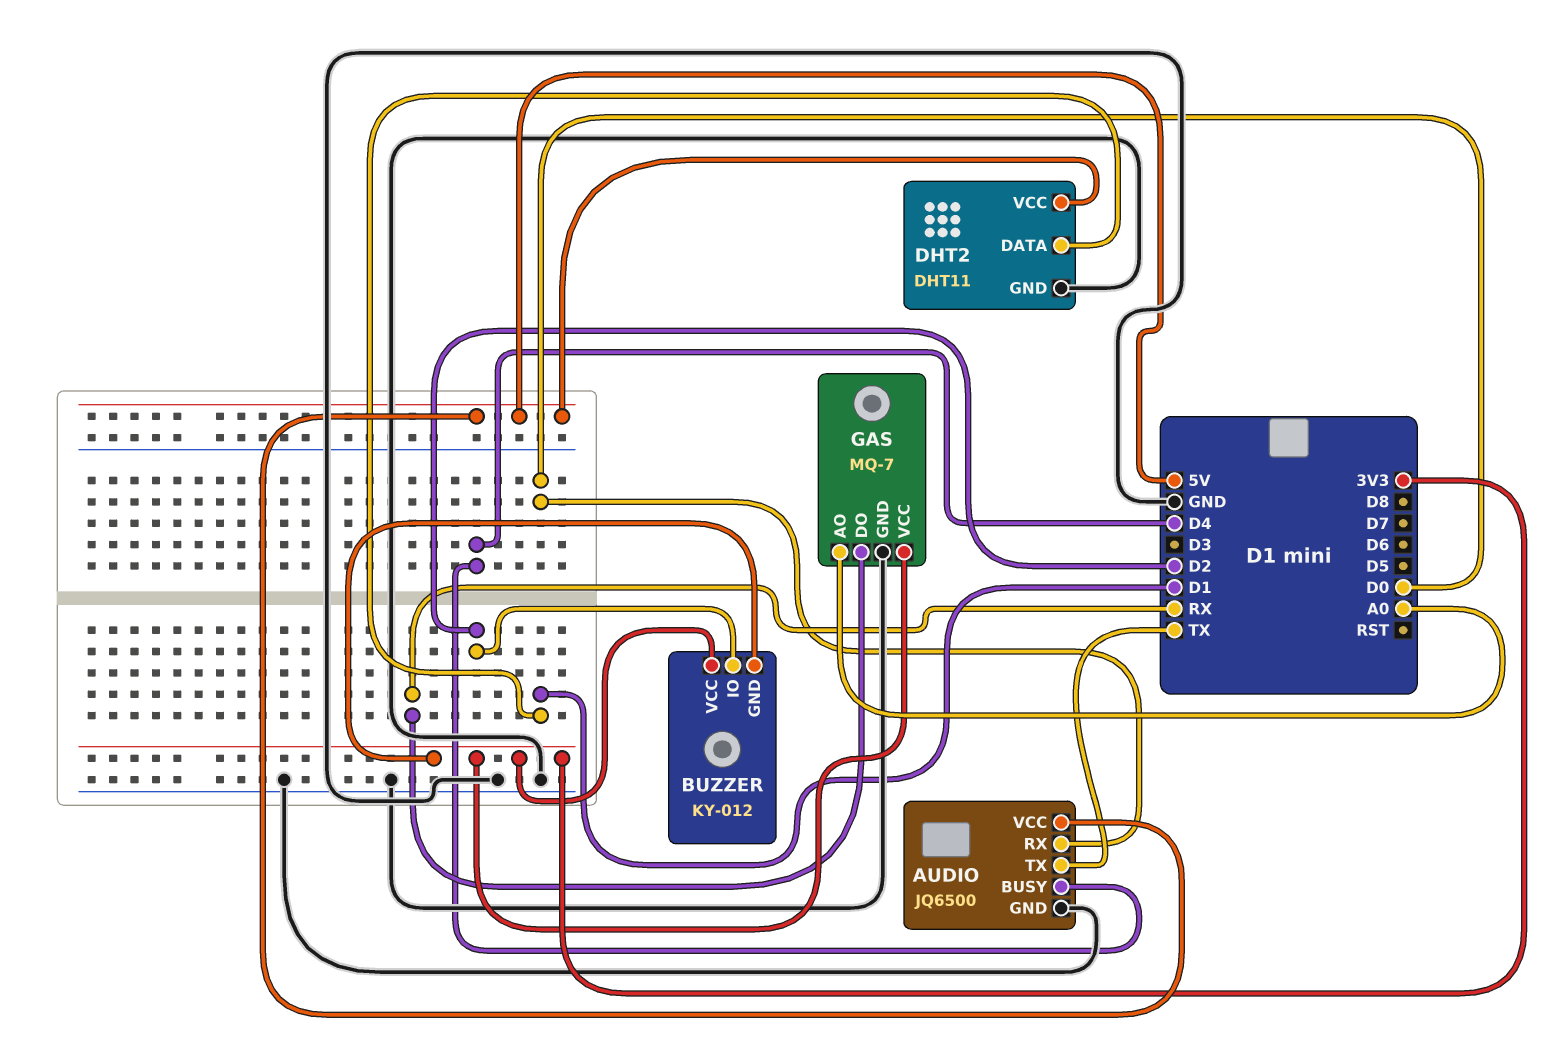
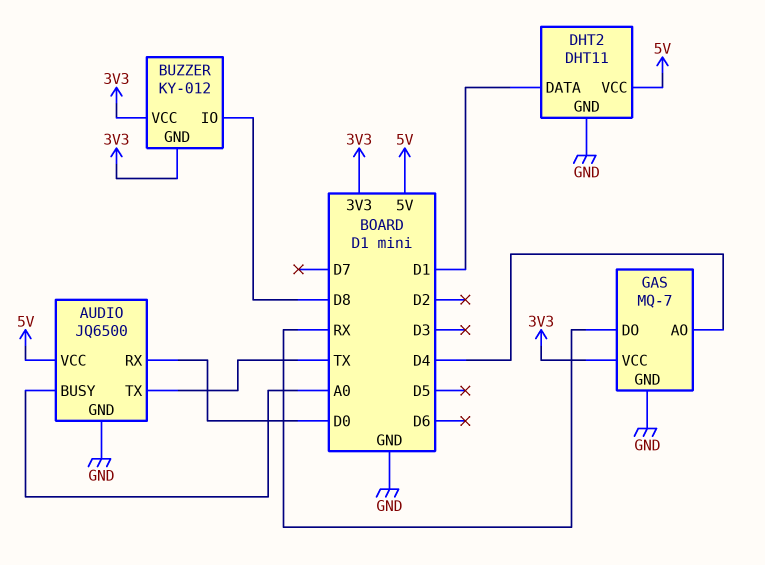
AUDIO pin BUSY: D4 -> A0
BUZZER pin IO: D2 -> D8
GAS pin AO: A0 -> D4

